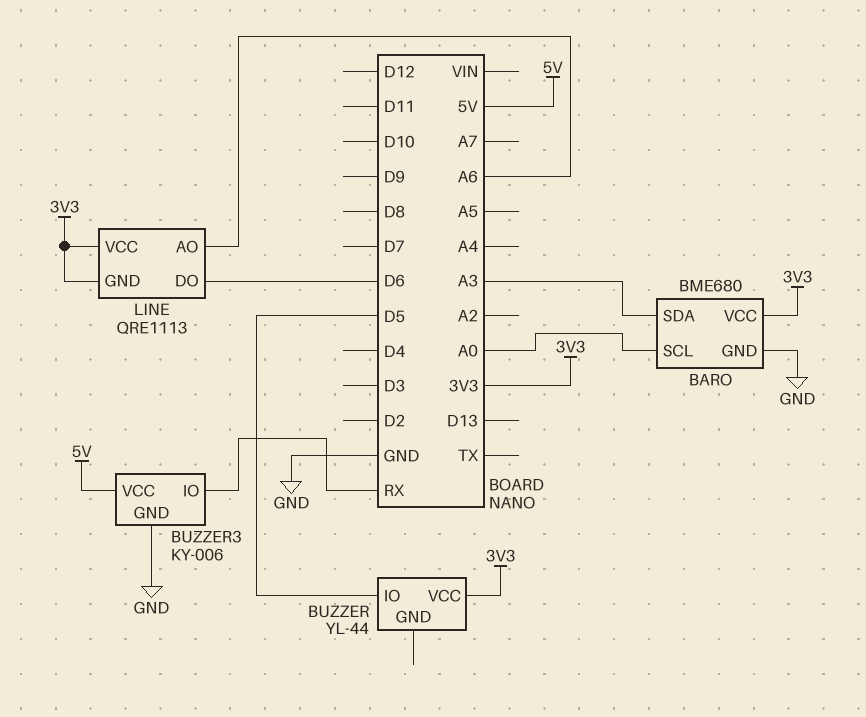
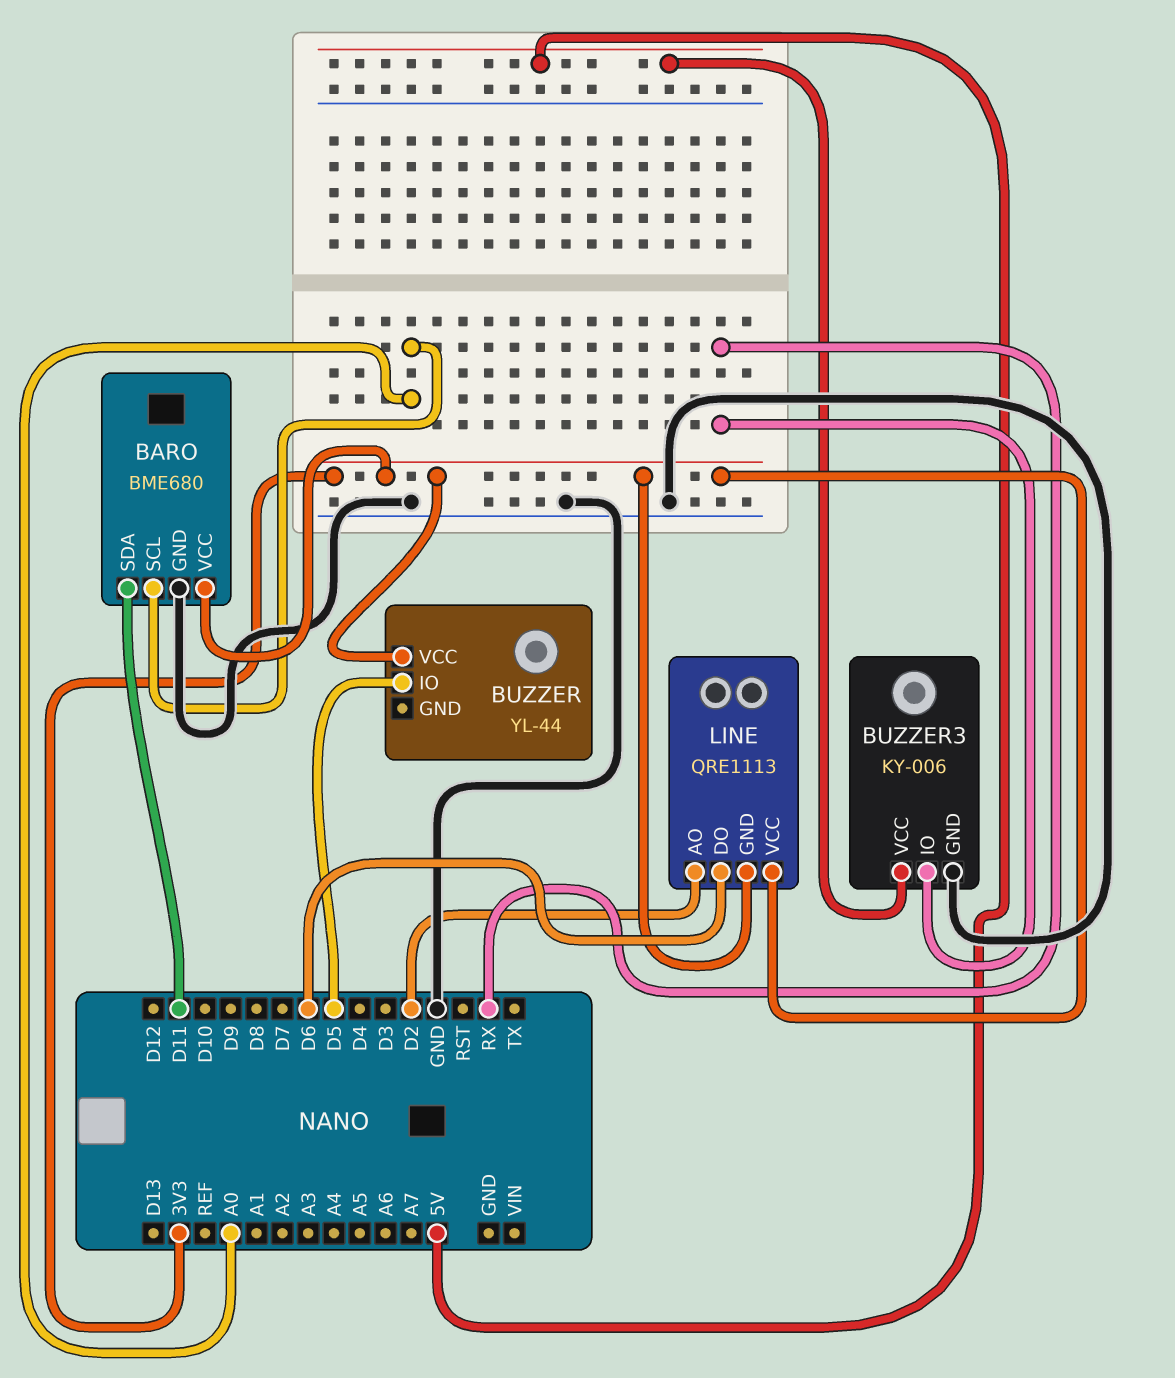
BARO pin SDA: A3 -> D11
LINE pin AO: A6 -> D2

